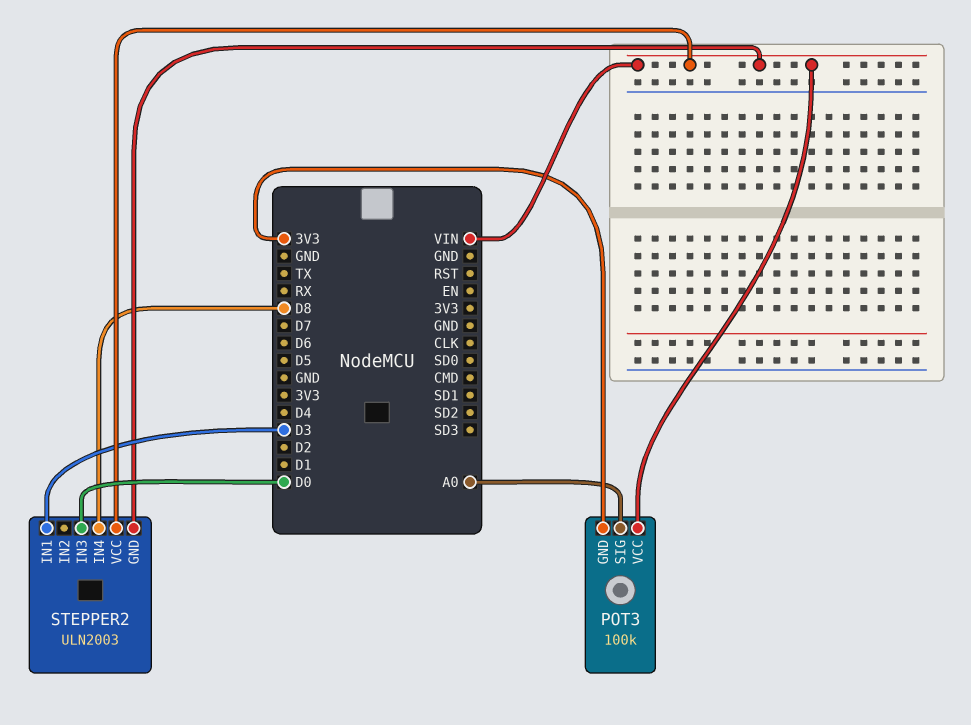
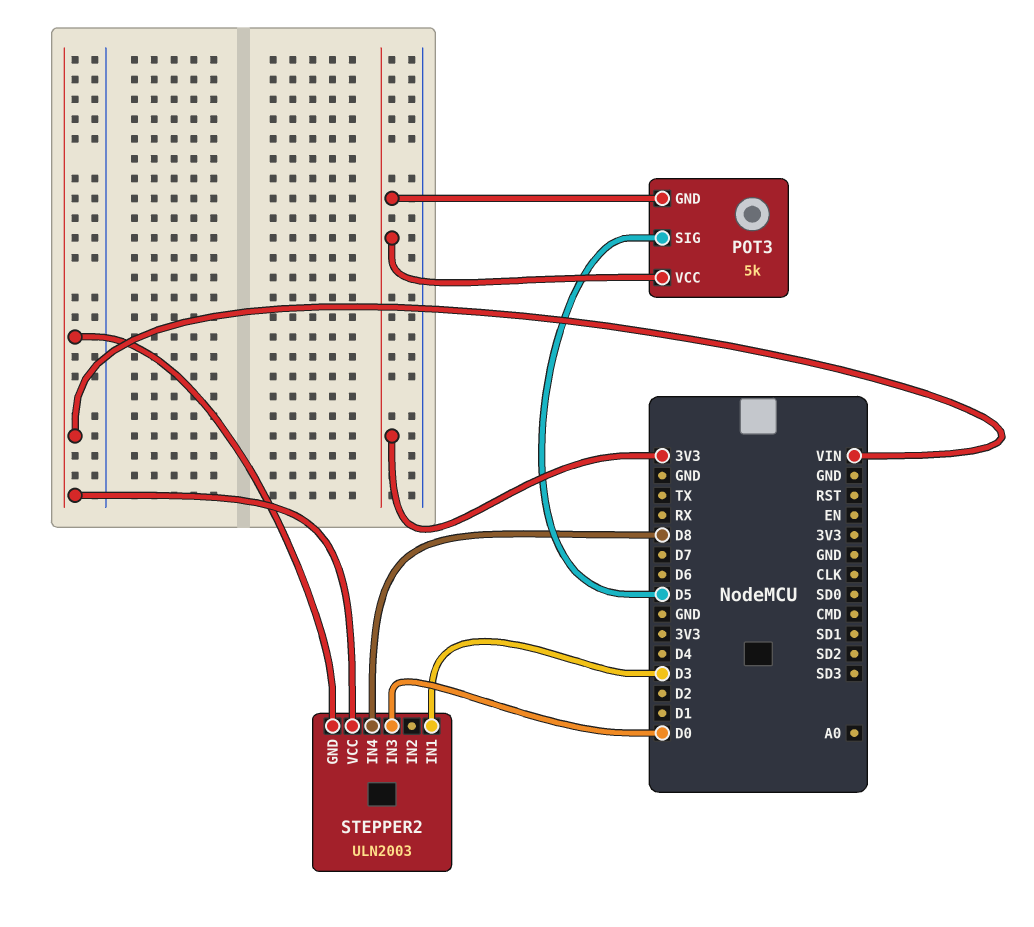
POT3: 100k -> 5k
POT3 pin SIG: A0 -> D5
POT3 pin VCC: VIN -> 3V3

